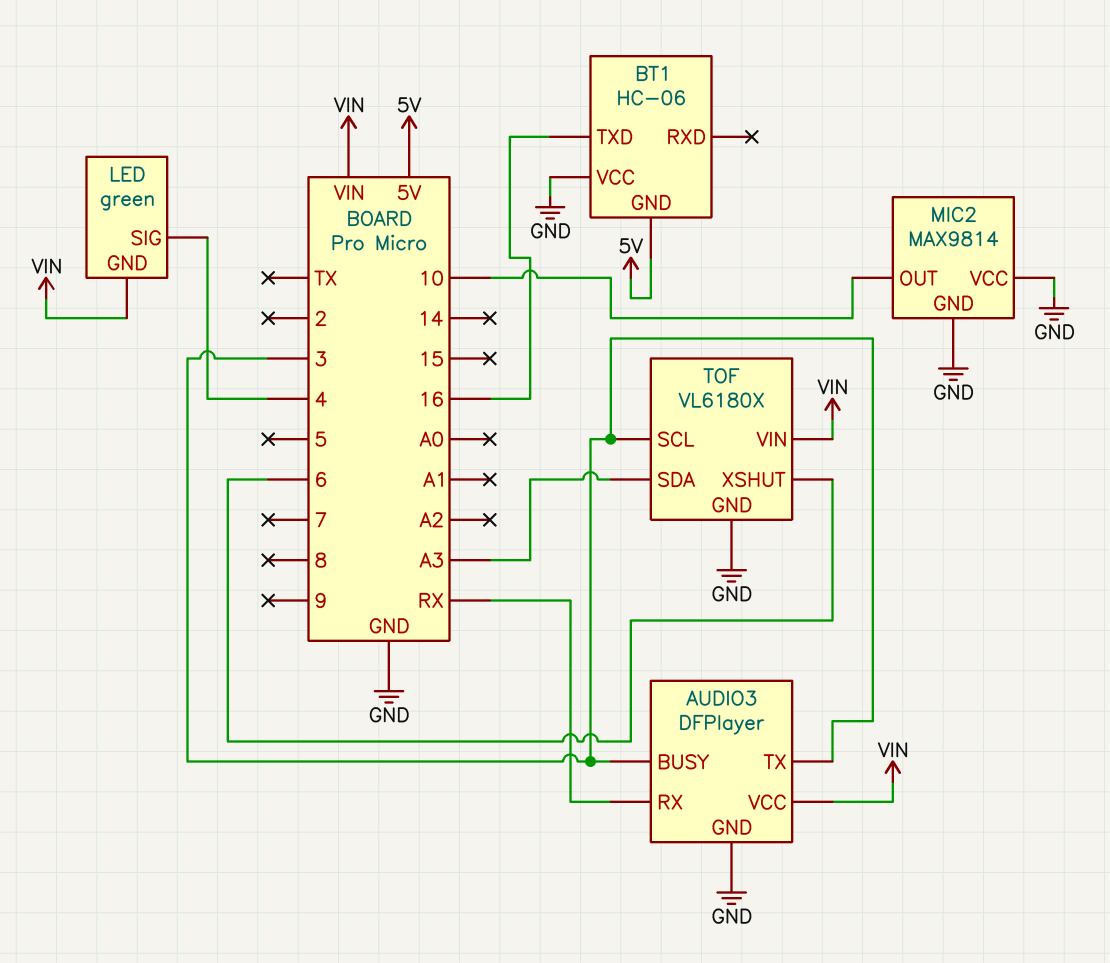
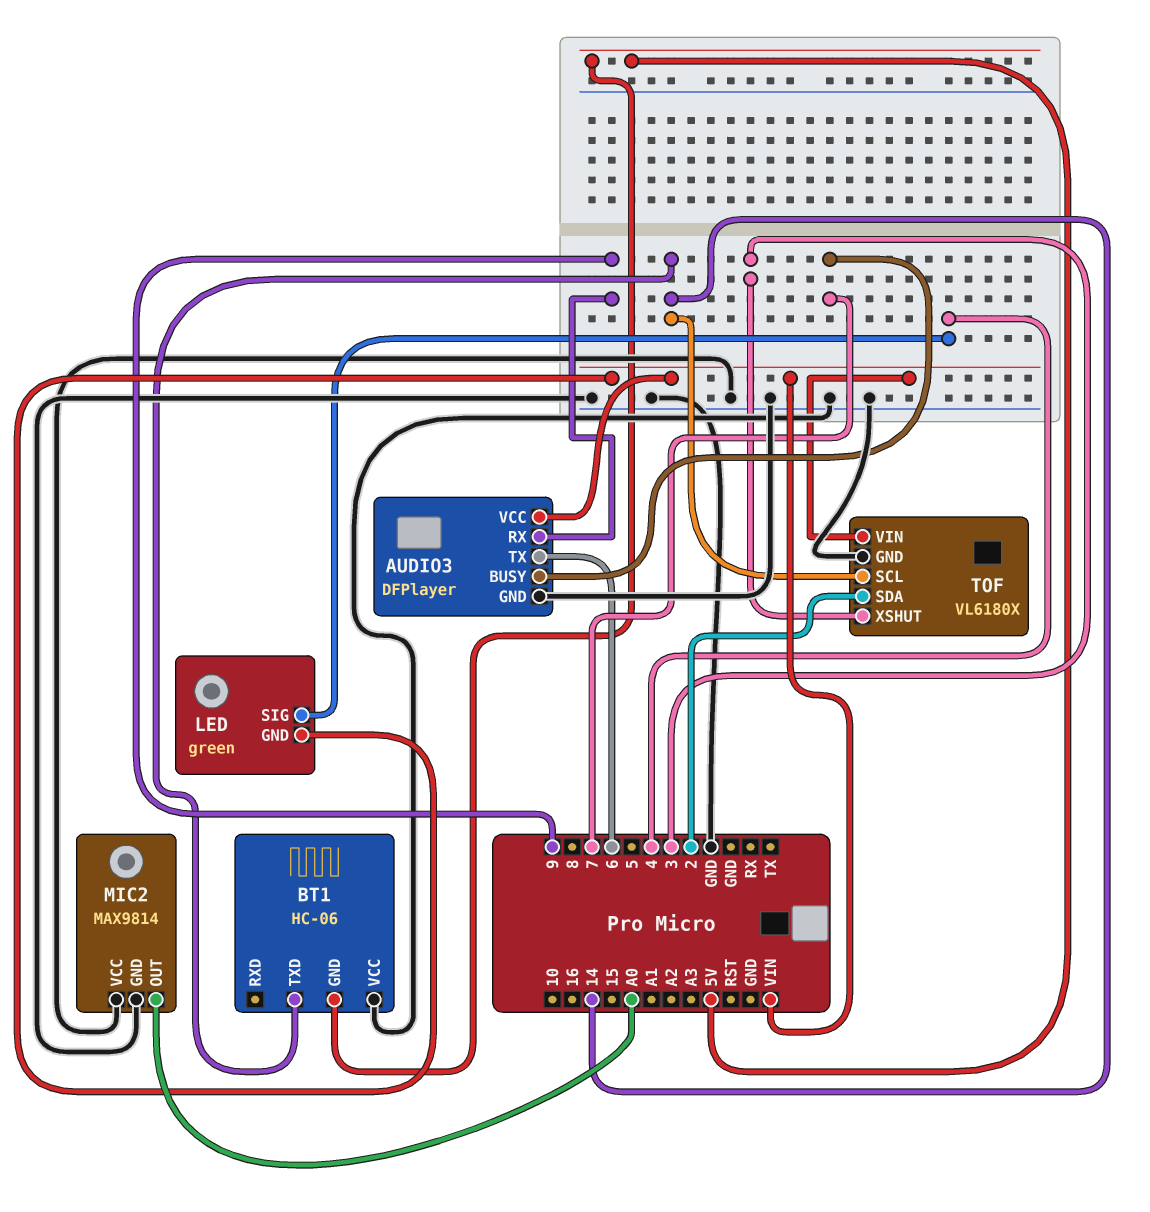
AUDIO3 pin BUSY: 3 -> 7
AUDIO3 pin RX: RX -> 9
AUDIO3 pin TX: 3 -> 6
BT1 pin TXD: 16 -> 14
MIC2 pin OUT: 10 -> A0
TOF pin SCL: 3 -> 14
TOF pin SDA: A3 -> 2
TOF pin XSHUT: 6 -> 3

